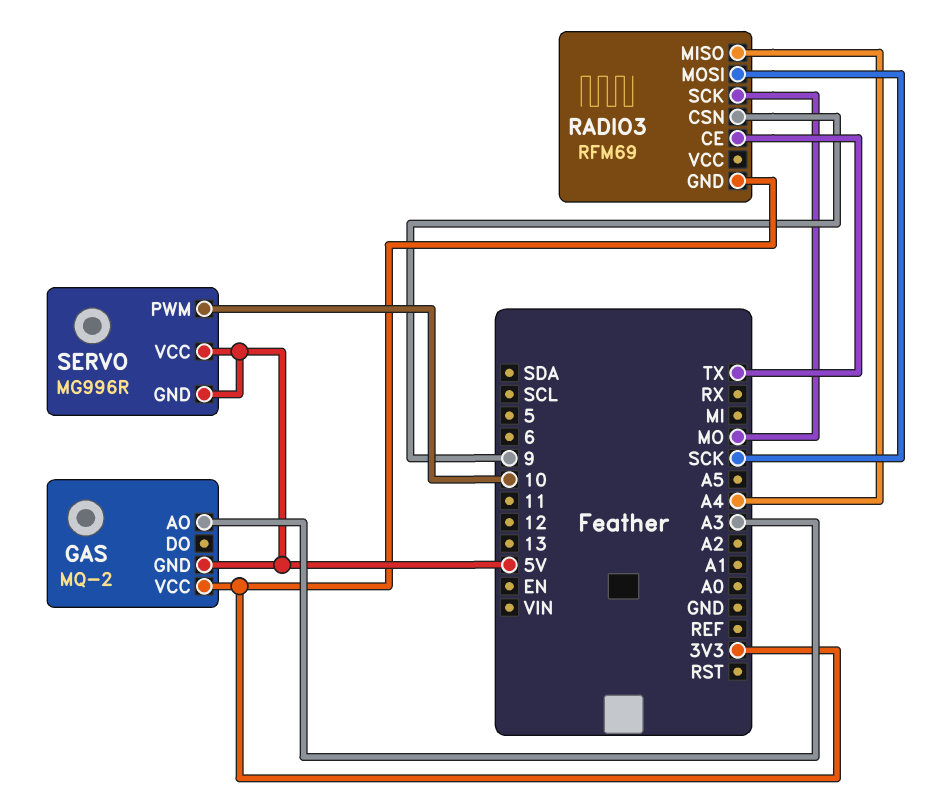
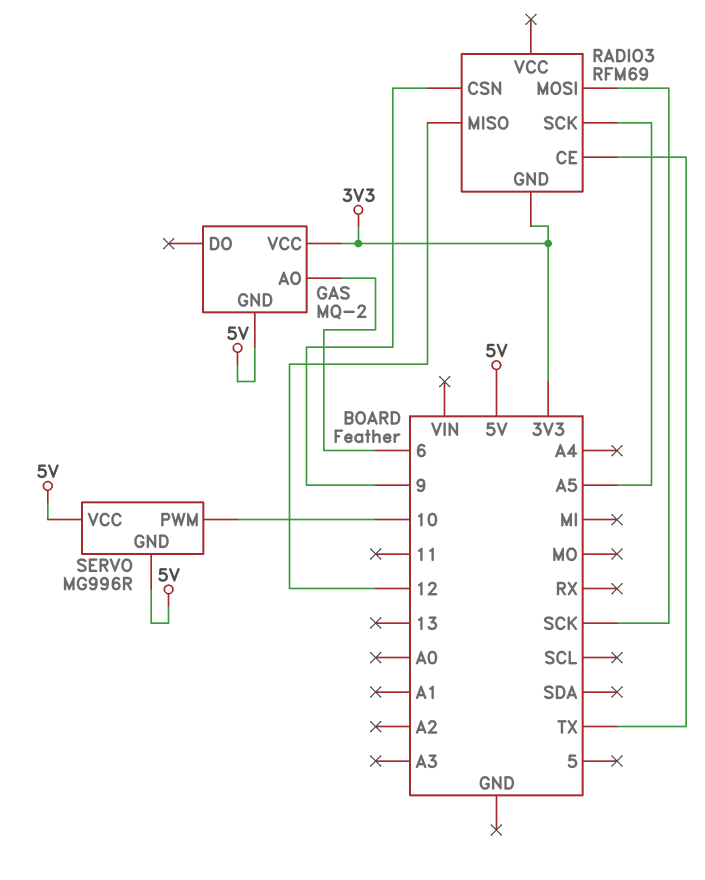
GAS pin AO: A3 -> 6
RADIO3 pin MISO: A4 -> 12
RADIO3 pin SCK: MO -> A5

